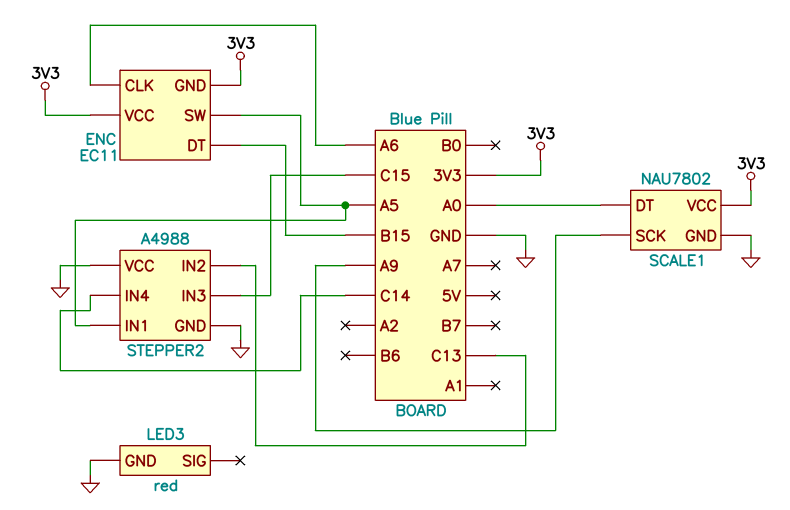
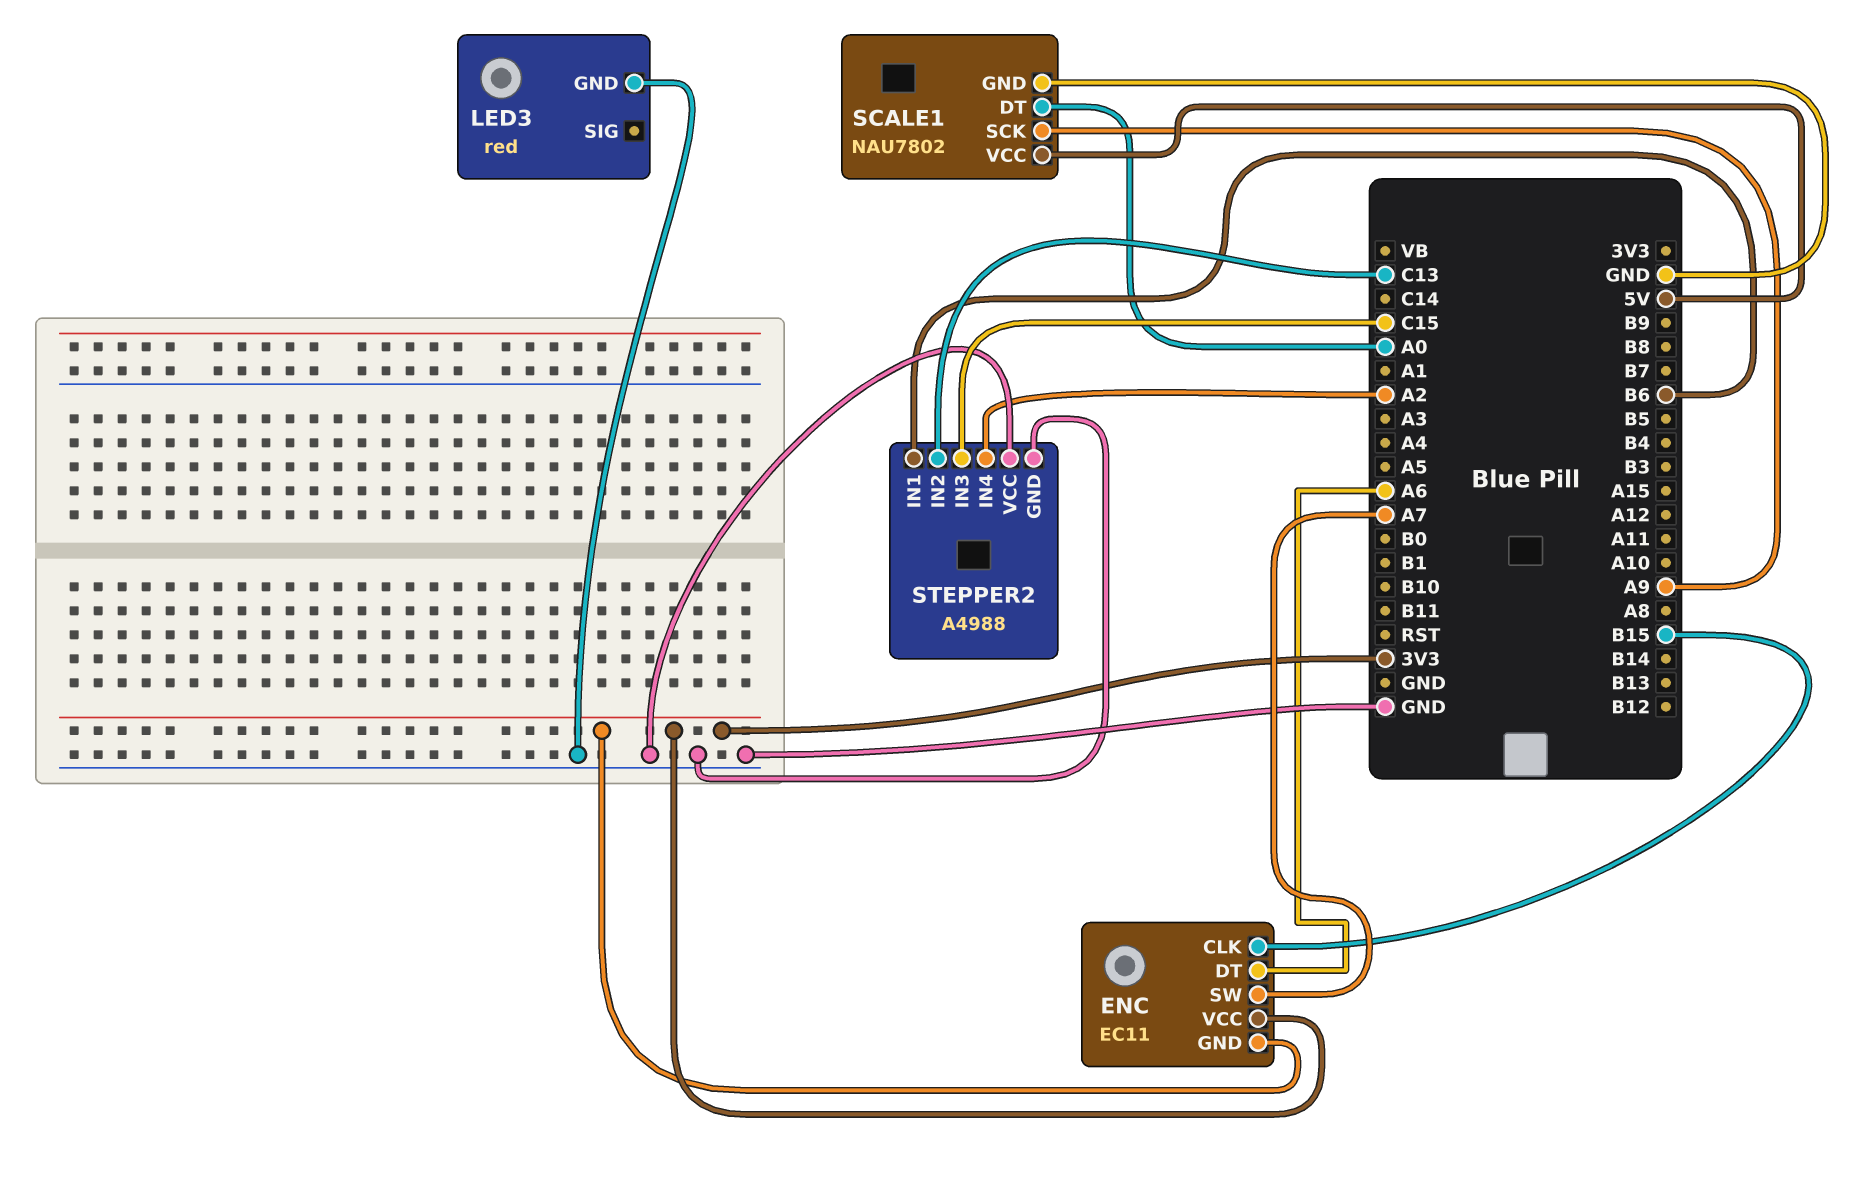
ENC pin CLK: A6 -> B15
ENC pin DT: B15 -> A6
ENC pin SW: A5 -> A7
SCALE1 pin VCC: 3V3 -> 5V
STEPPER2 pin IN1: A5 -> B6
STEPPER2 pin IN4: C14 -> A2

